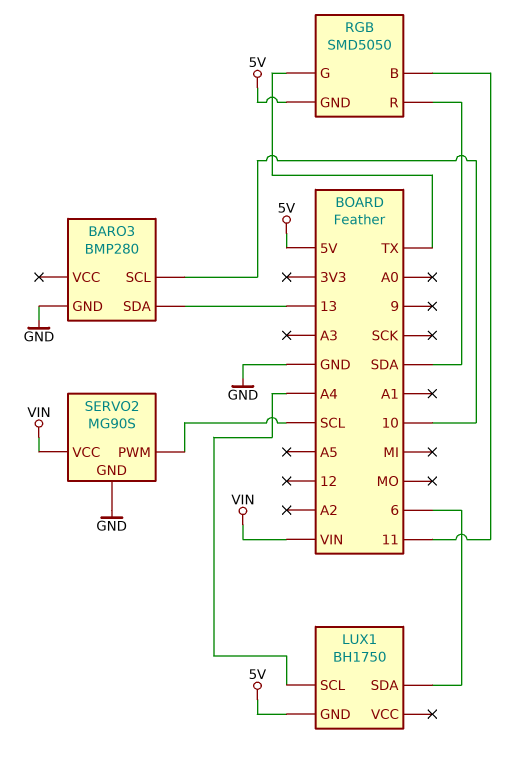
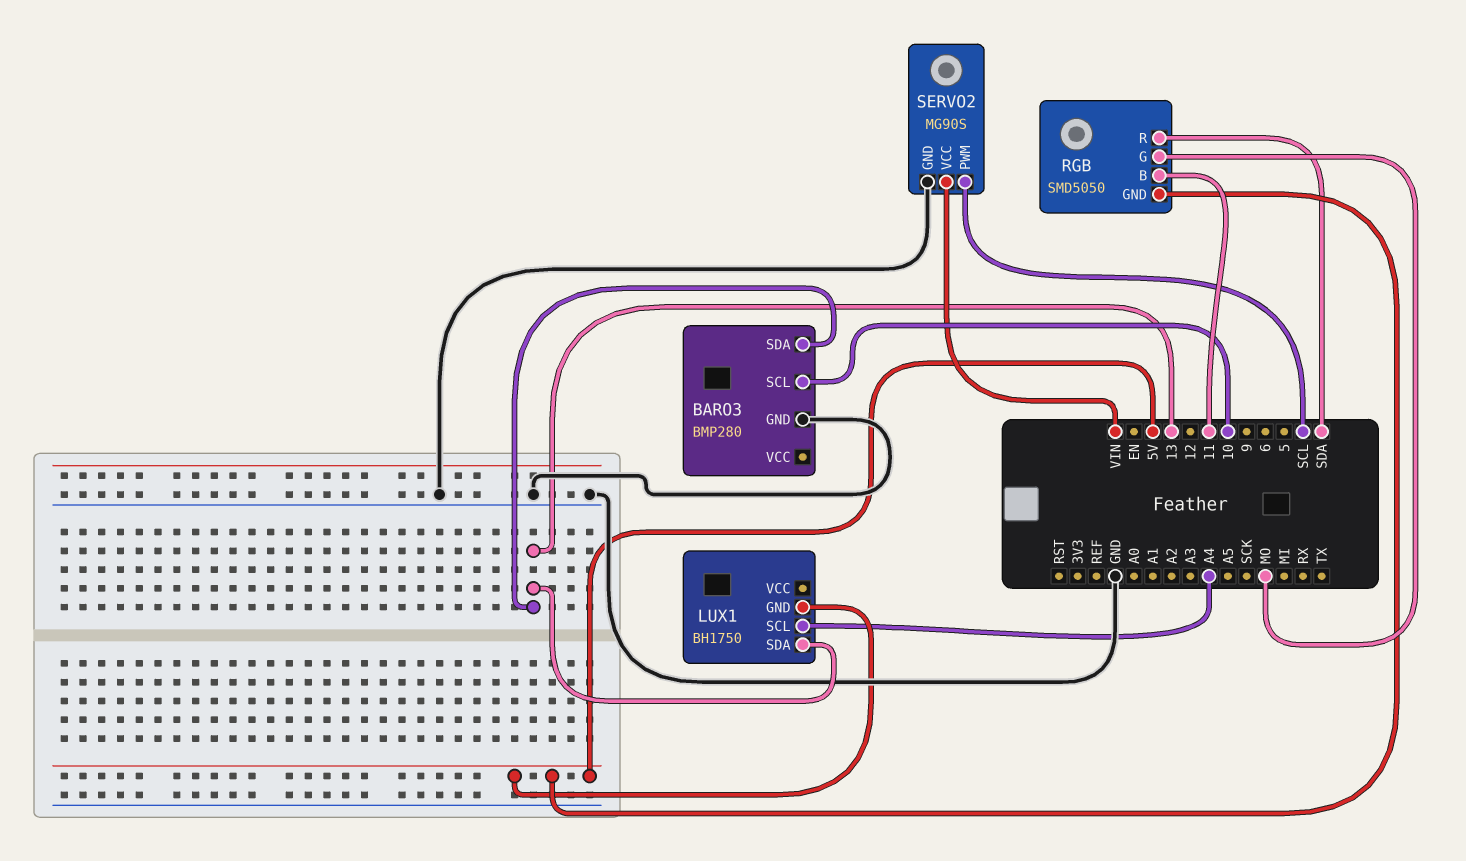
LUX1 pin SDA: 6 -> 13
RGB pin G: TX -> MO

